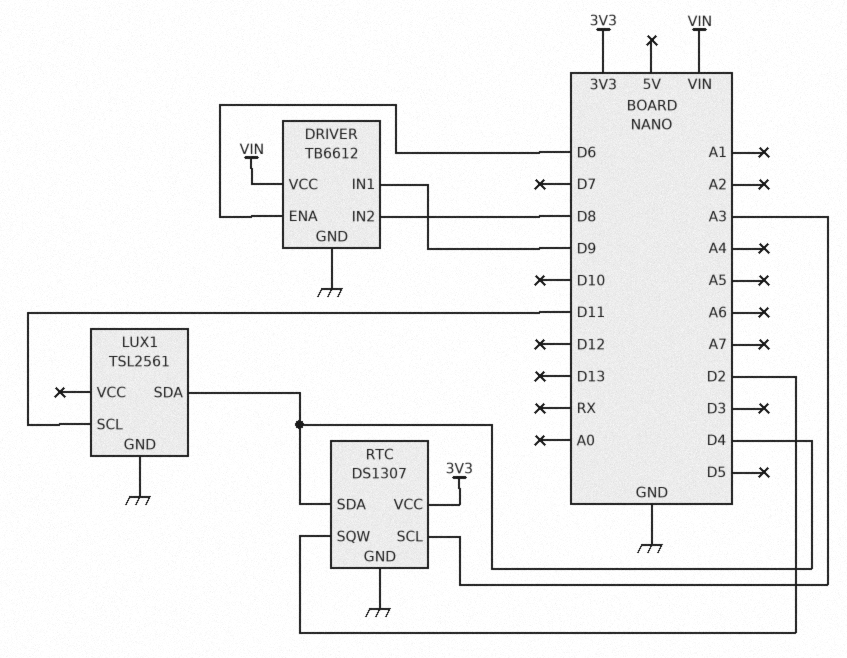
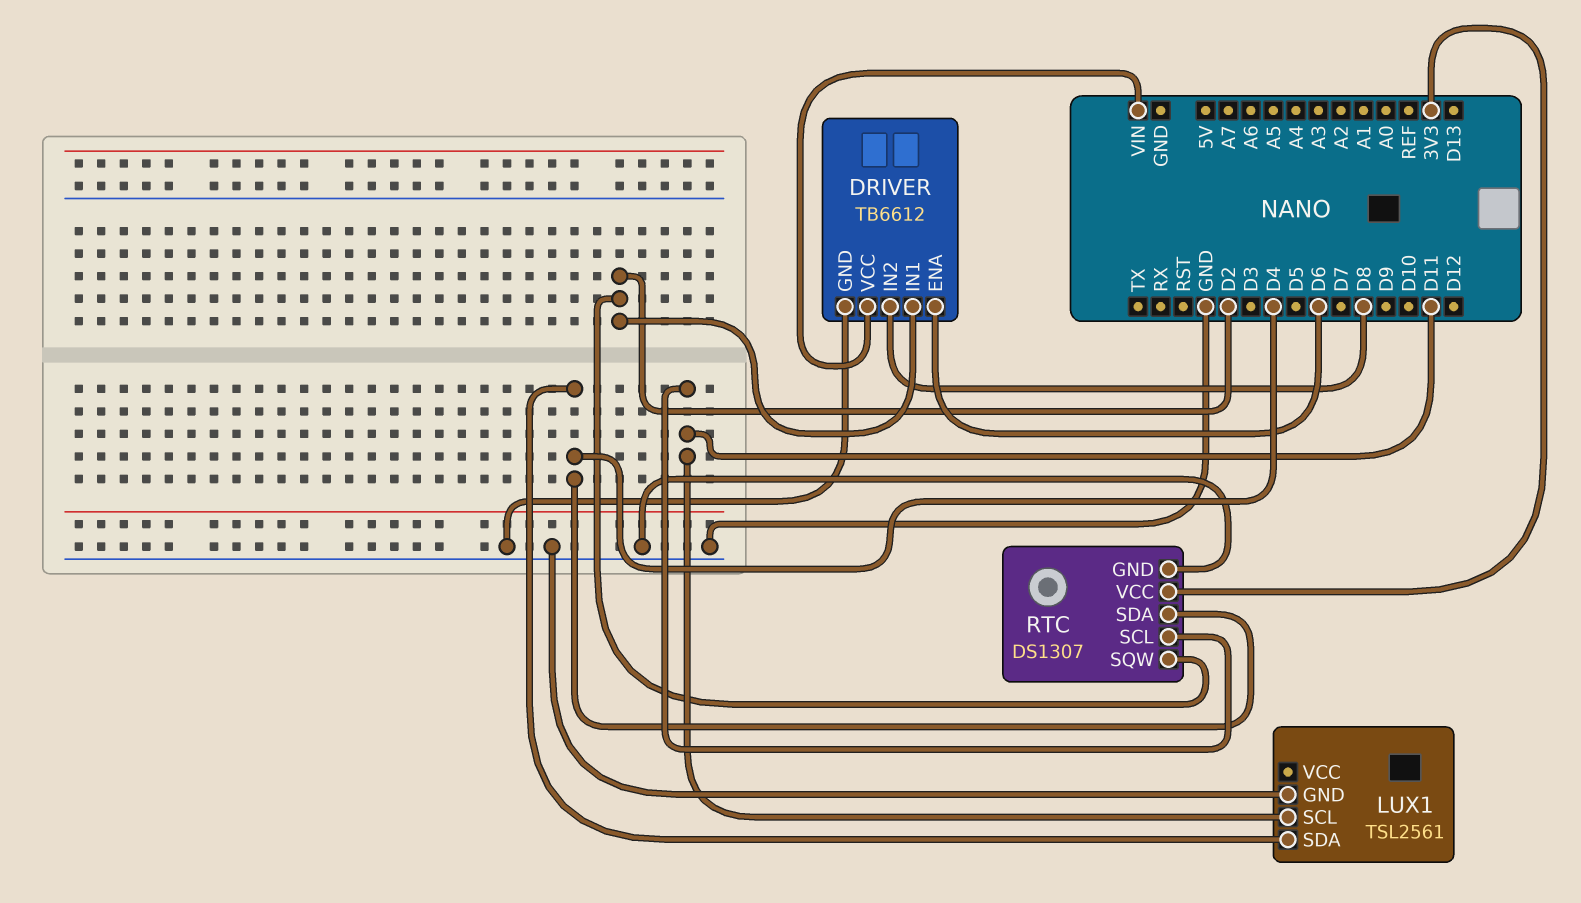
DRIVER pin IN1: D9 -> D2
RTC pin SCL: A3 -> D11

